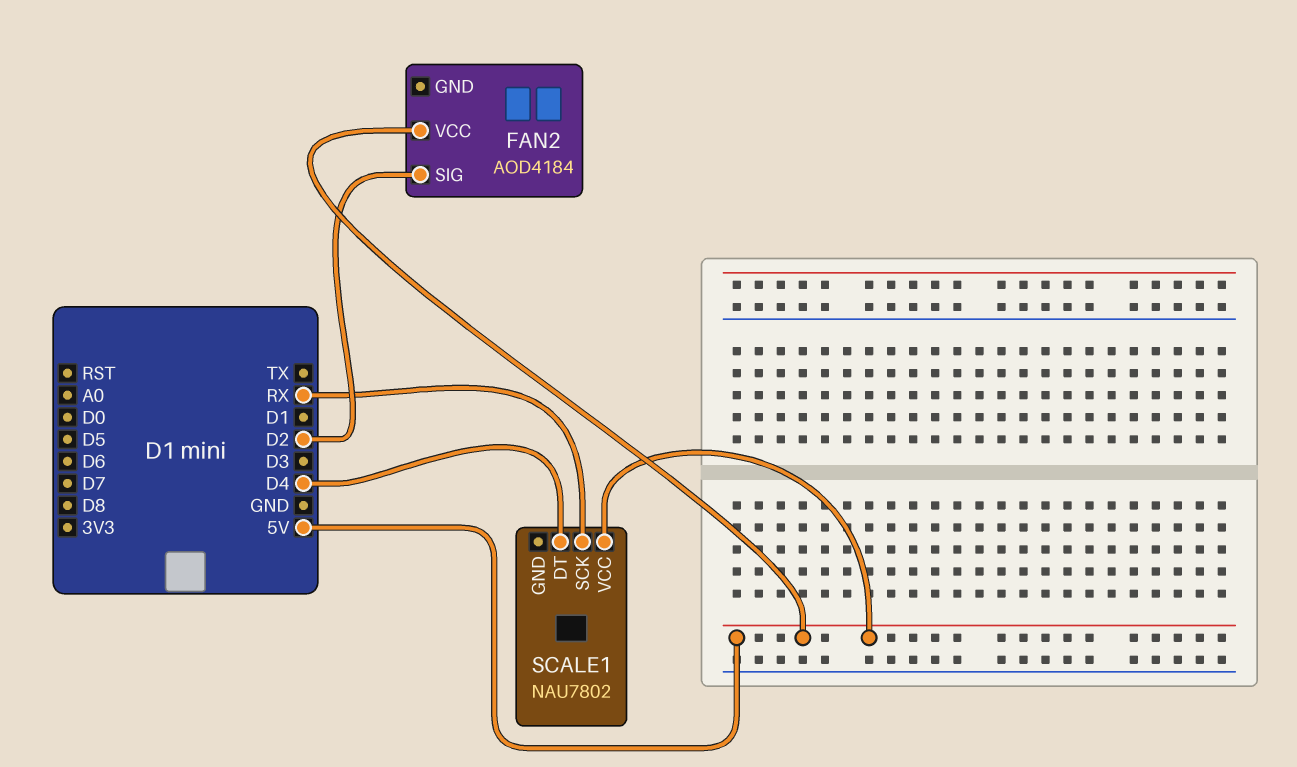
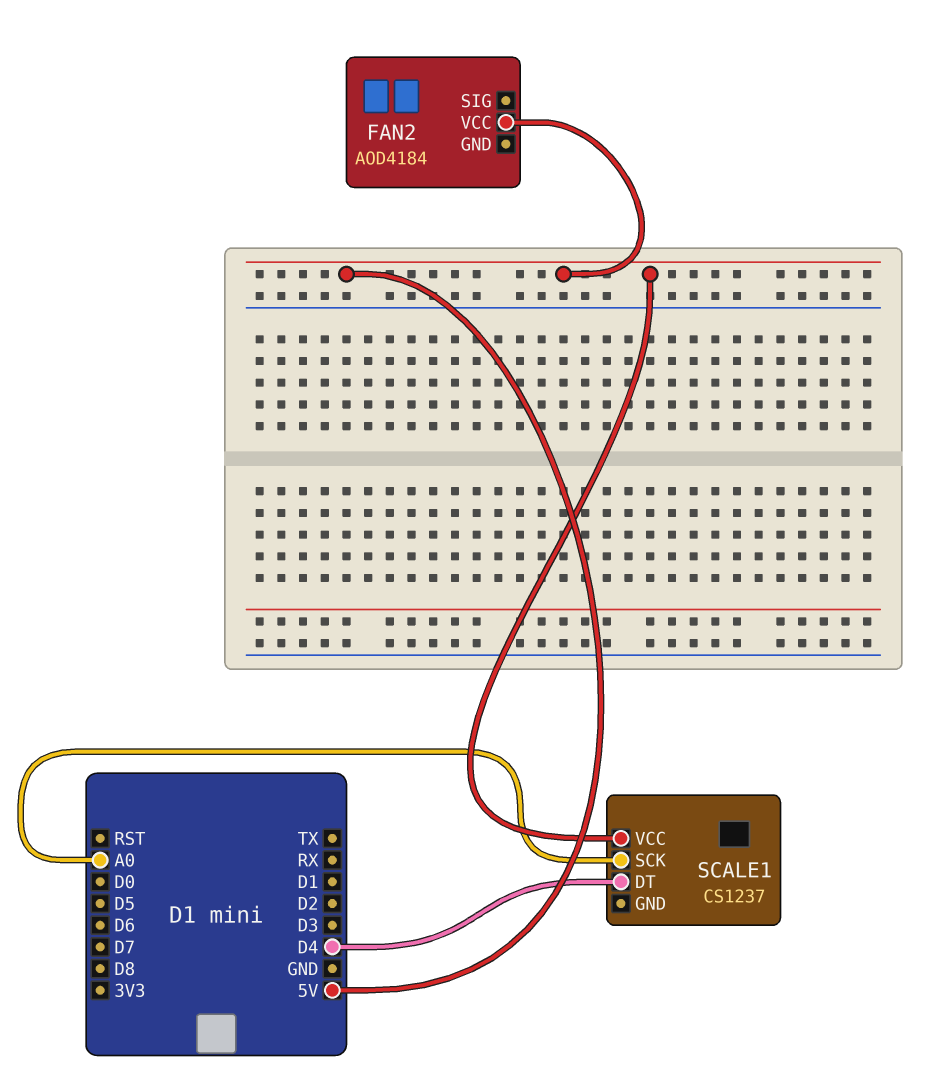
FAN2 pin SIG: D2 -> none
SCALE1: NAU7802 -> CS1237
SCALE1 pin SCK: RX -> A0

